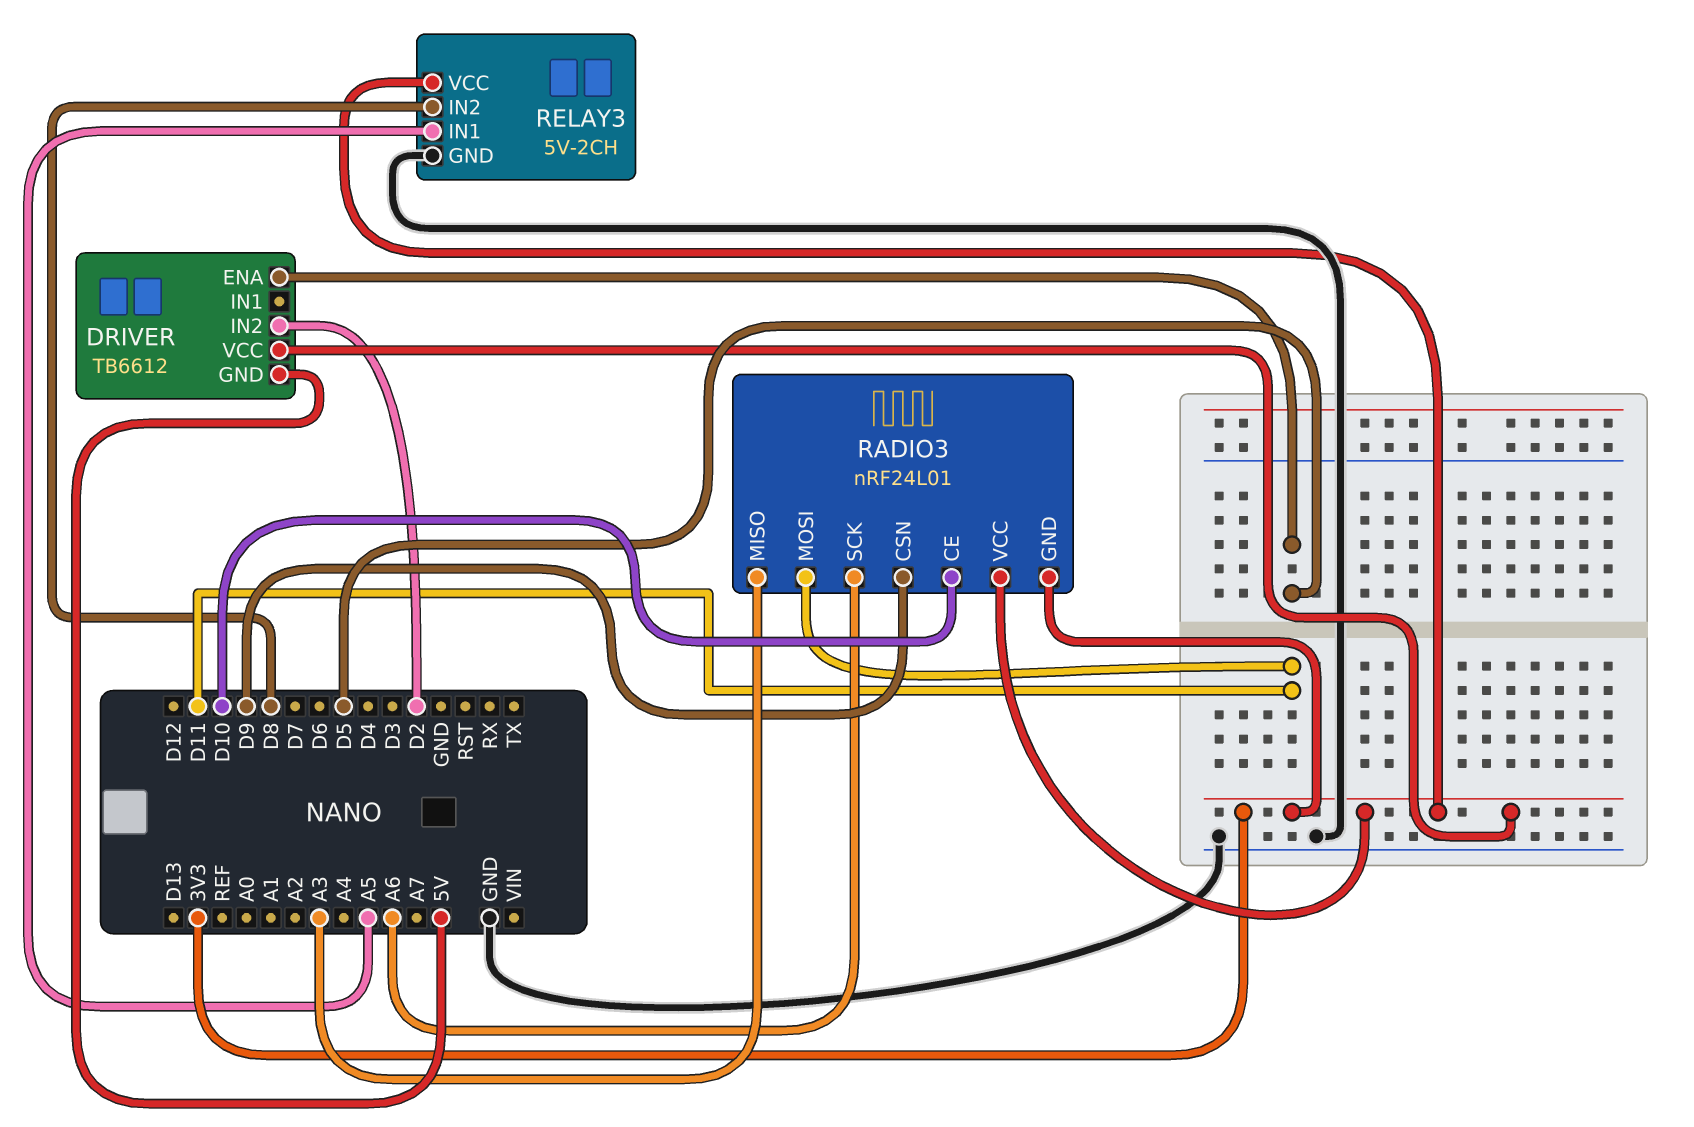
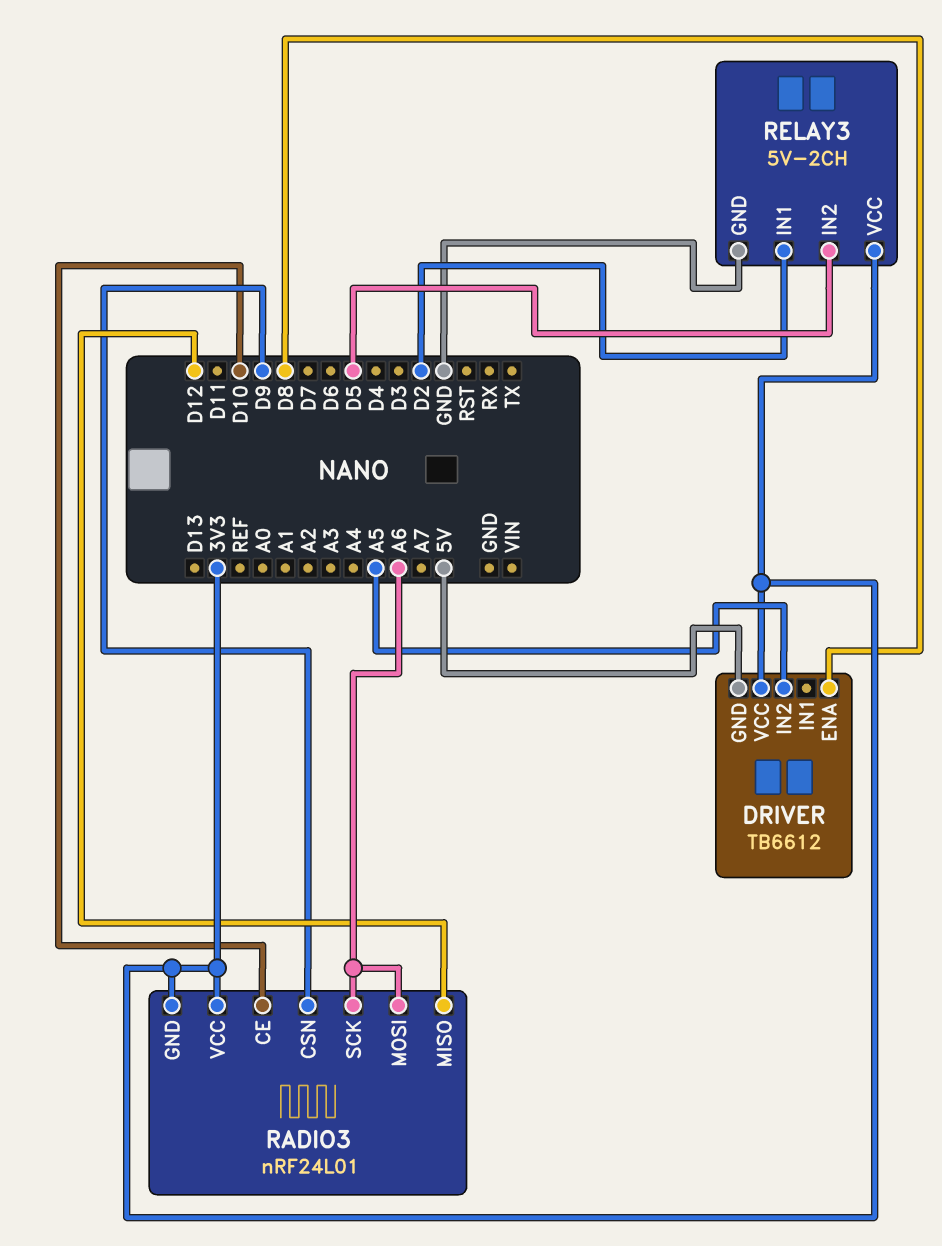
DRIVER pin ENA: D5 -> D8
DRIVER pin IN2: D2 -> A5
RADIO3 pin MISO: A3 -> D12
RADIO3 pin MOSI: D11 -> A6
RELAY3 pin IN1: A5 -> D2
RELAY3 pin IN2: D8 -> D5

